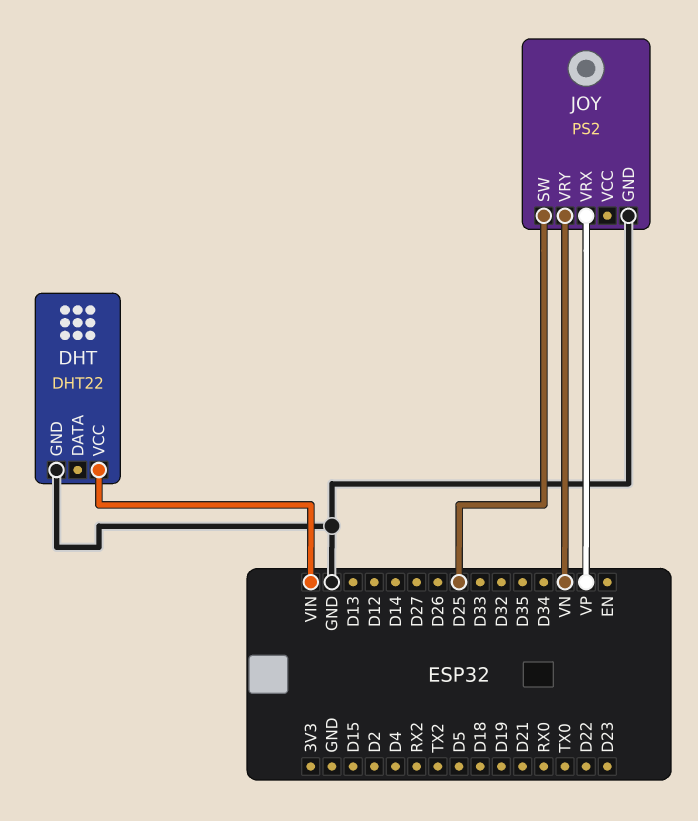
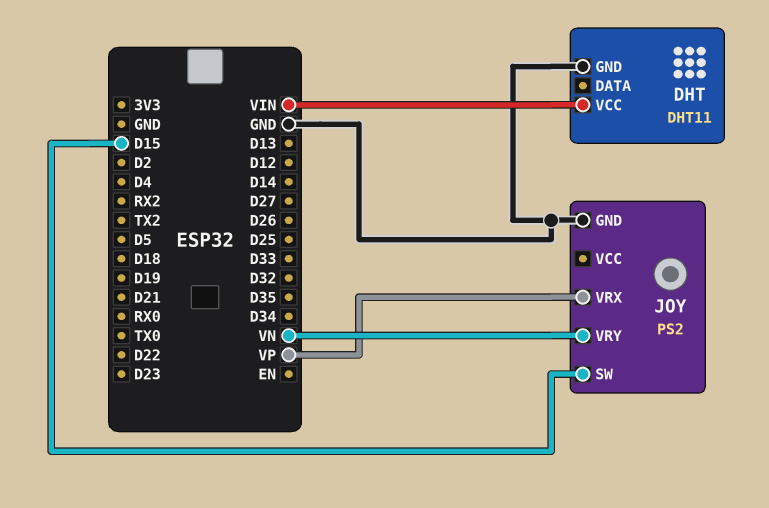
DHT: DHT22 -> DHT11
JOY pin SW: D25 -> D15

